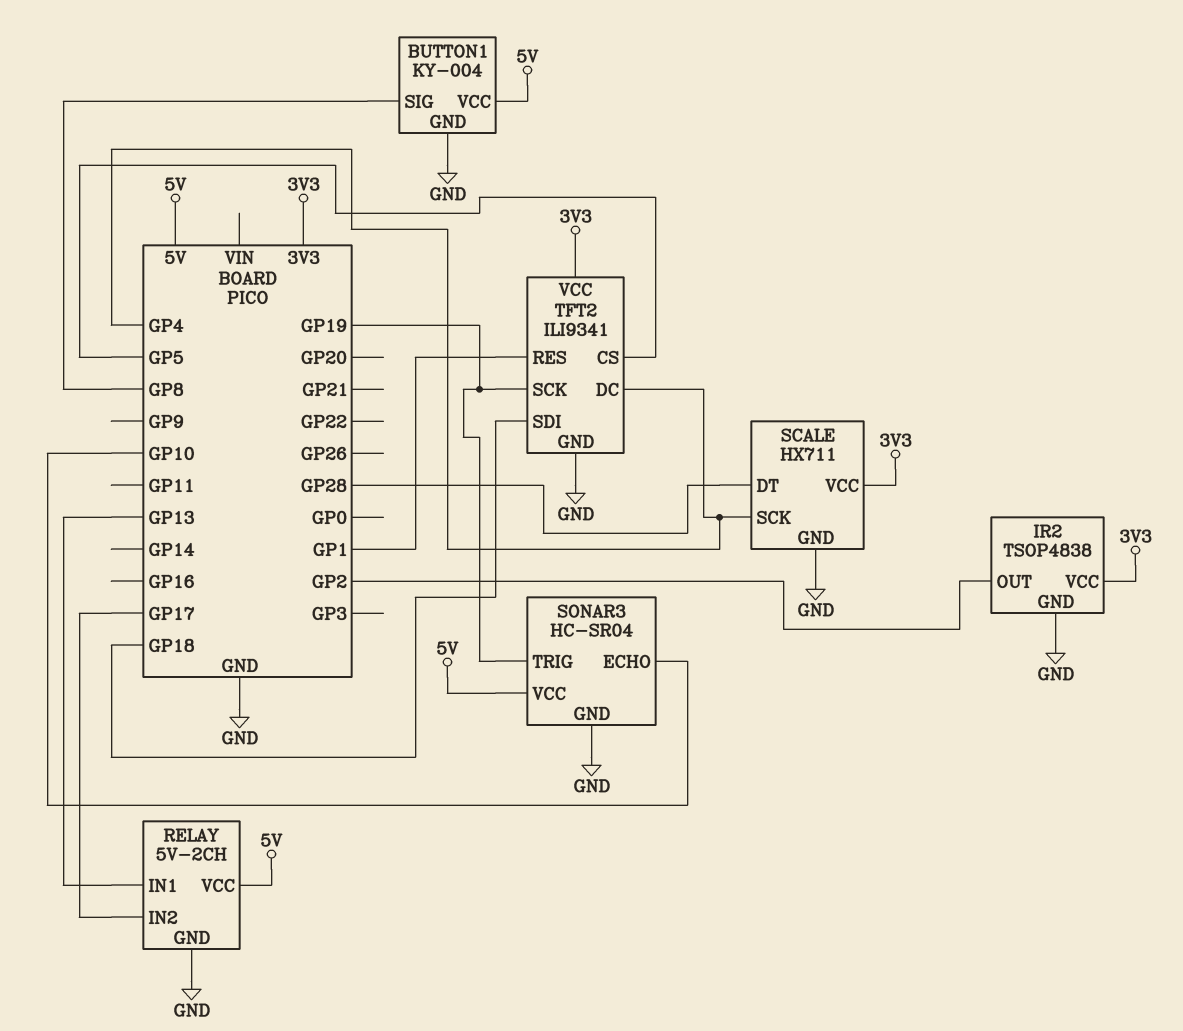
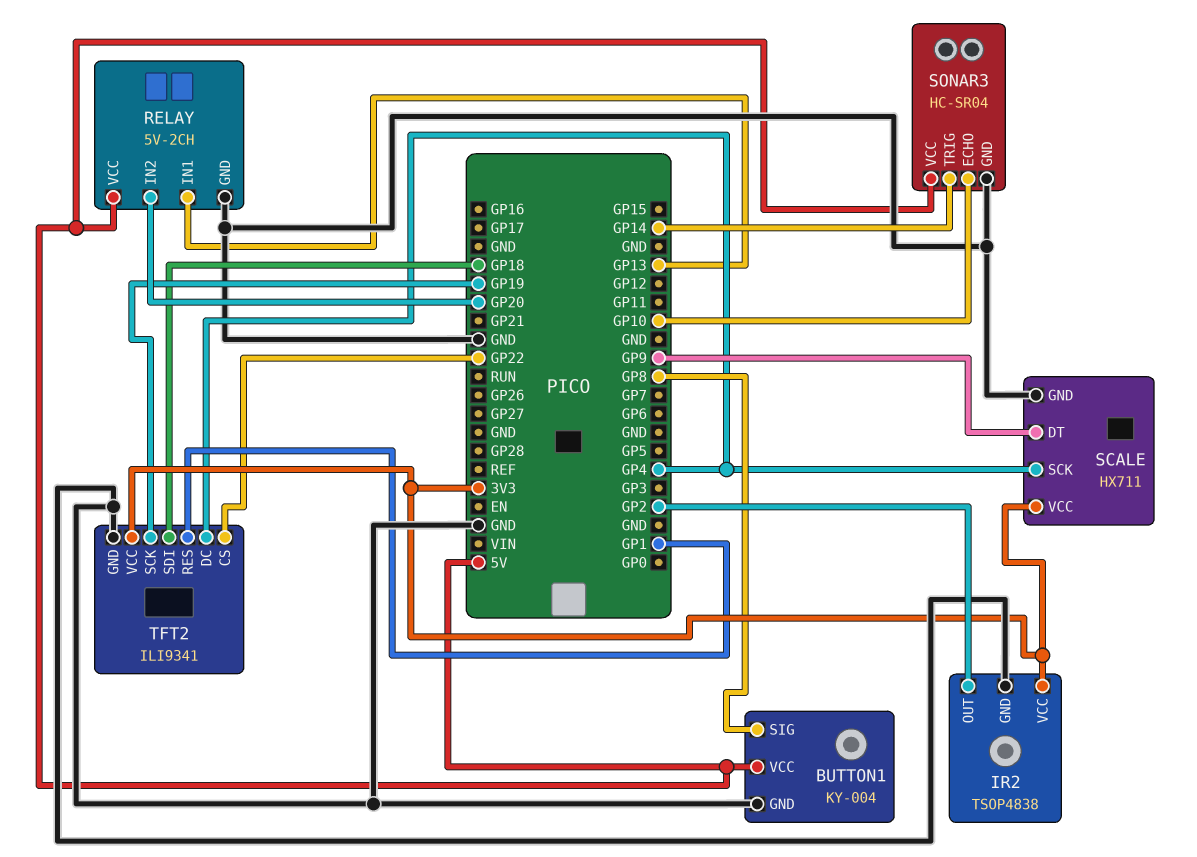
RELAY pin IN2: GP17 -> GP20
SCALE pin DT: GP28 -> GP9
SONAR3 pin TRIG: GP19 -> GP14
TFT2 pin CS: GP5 -> GP22

